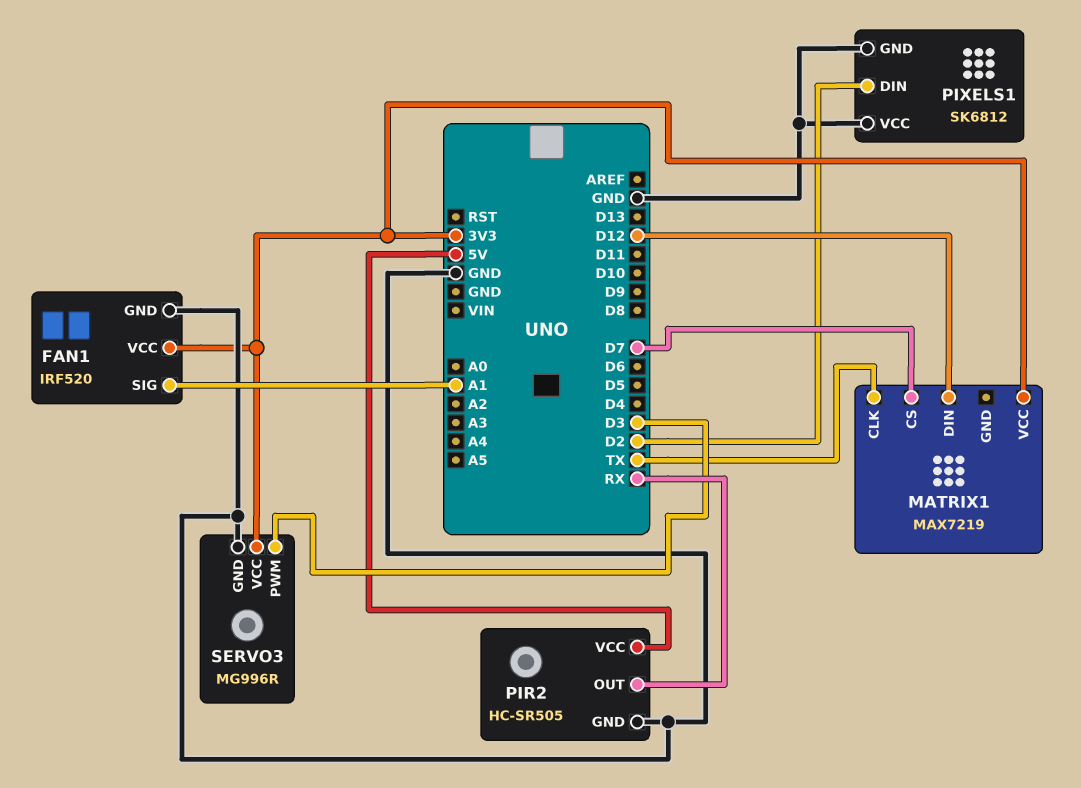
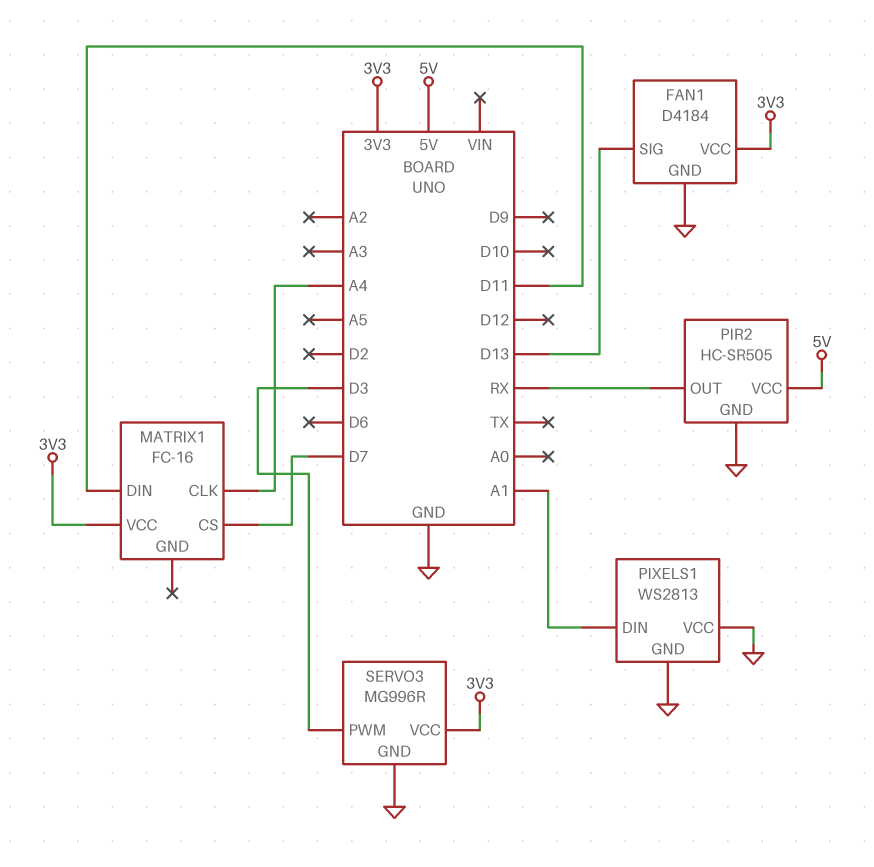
FAN1: IRF520 -> D4184
FAN1 pin SIG: A1 -> D13
MATRIX1: MAX7219 -> FC-16
MATRIX1 pin CLK: TX -> A4
MATRIX1 pin DIN: D12 -> D11
PIXELS1: SK6812 -> WS2813
PIXELS1 pin DIN: D2 -> A1

